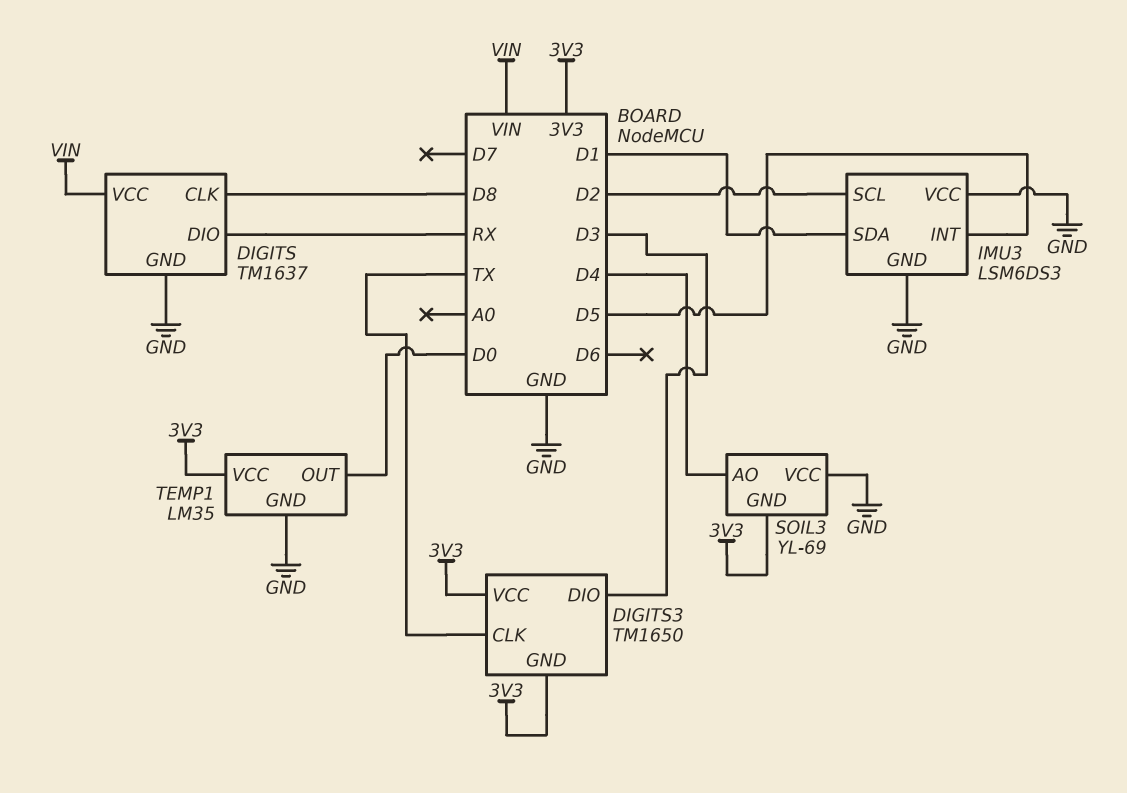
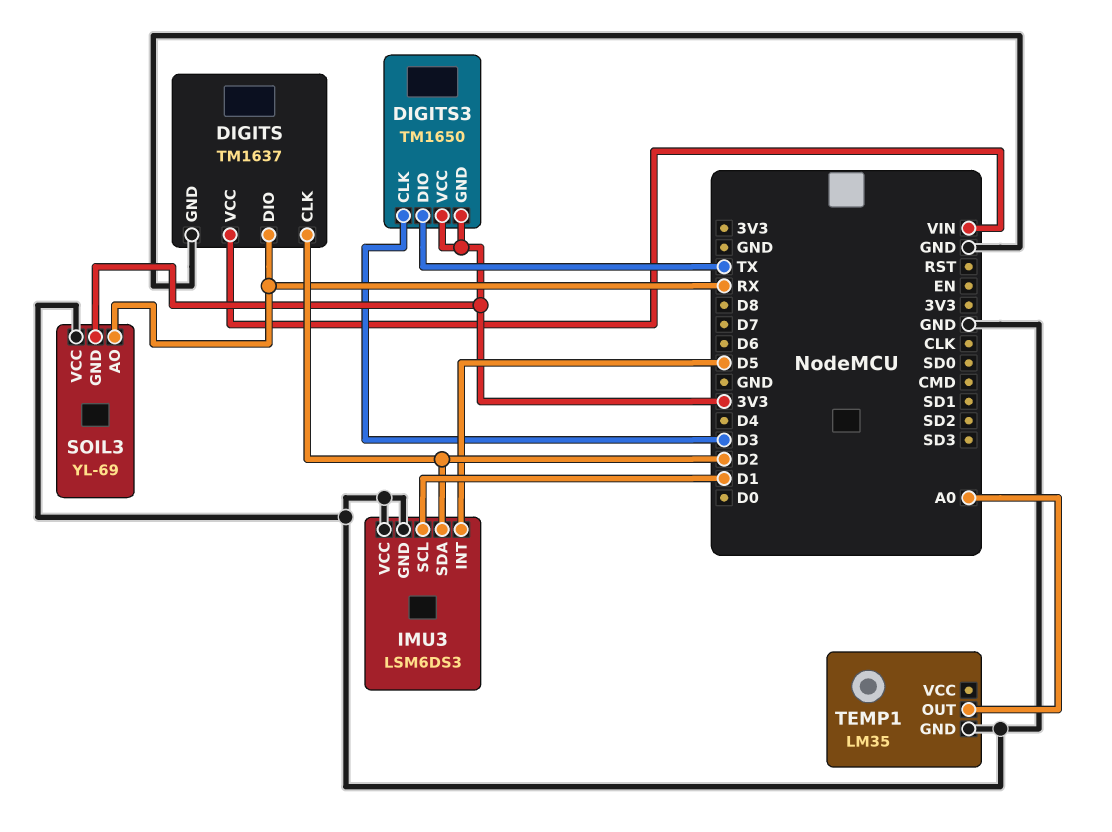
DIGITS pin CLK: D8 -> D2
DIGITS3 pin CLK: TX -> D3
DIGITS3 pin DIO: D3 -> TX
IMU3 pin SCL: D2 -> D1
IMU3 pin SDA: D1 -> D2
SOIL3 pin AO: D4 -> RX
TEMP1 pin OUT: D0 -> A0
TEMP1 pin VCC: 3V3 -> none

